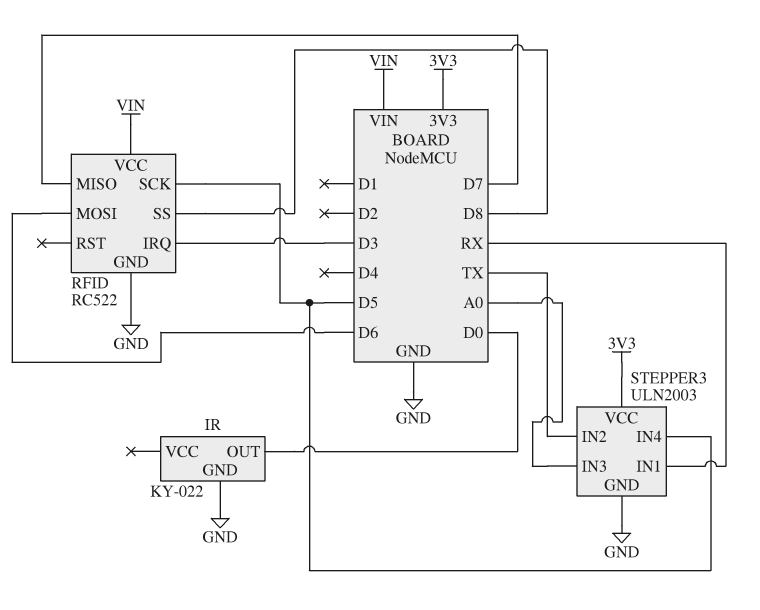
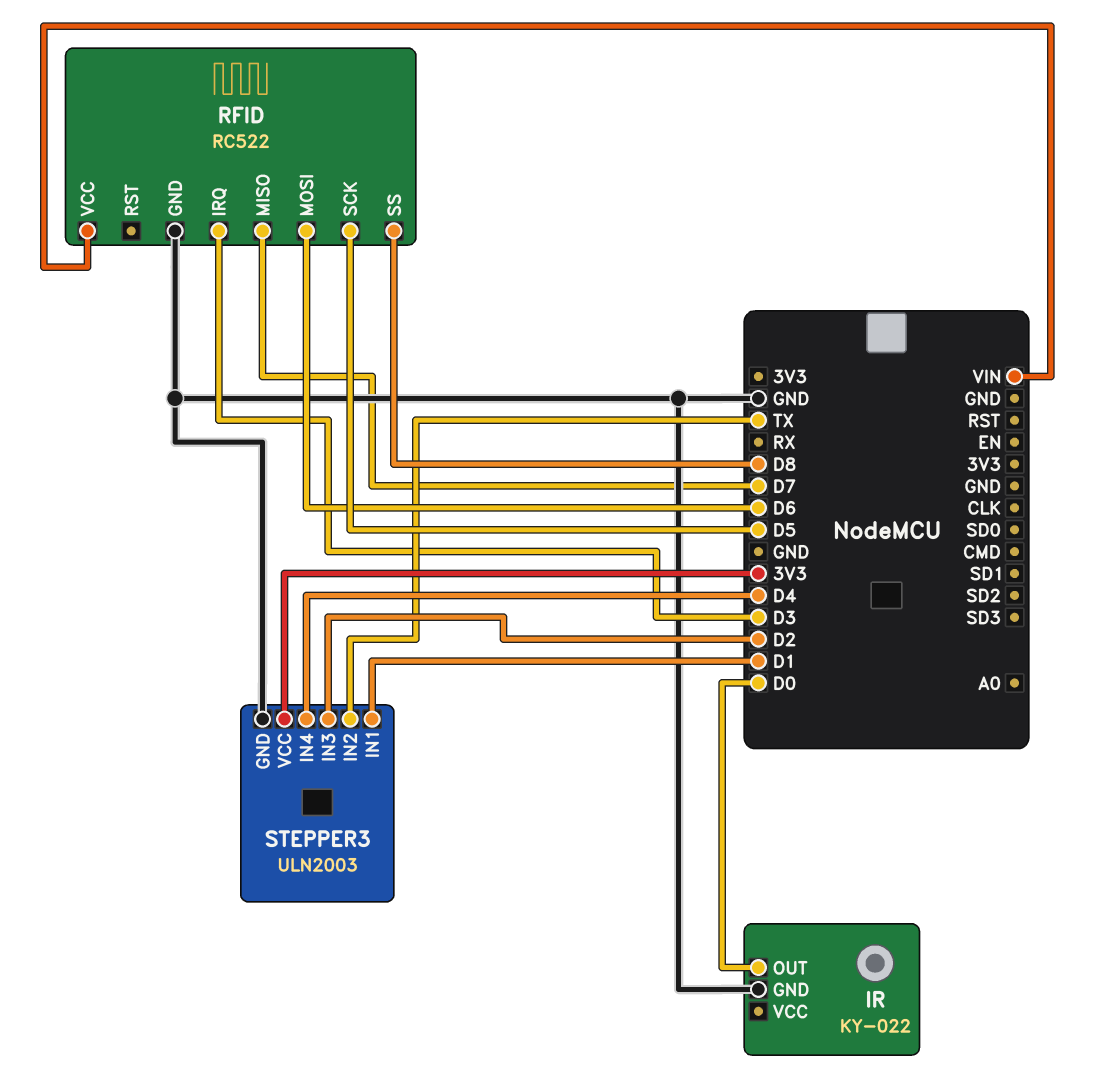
STEPPER3 pin IN1: RX -> D1
STEPPER3 pin IN3: A0 -> D2
STEPPER3 pin IN4: D5 -> D4

